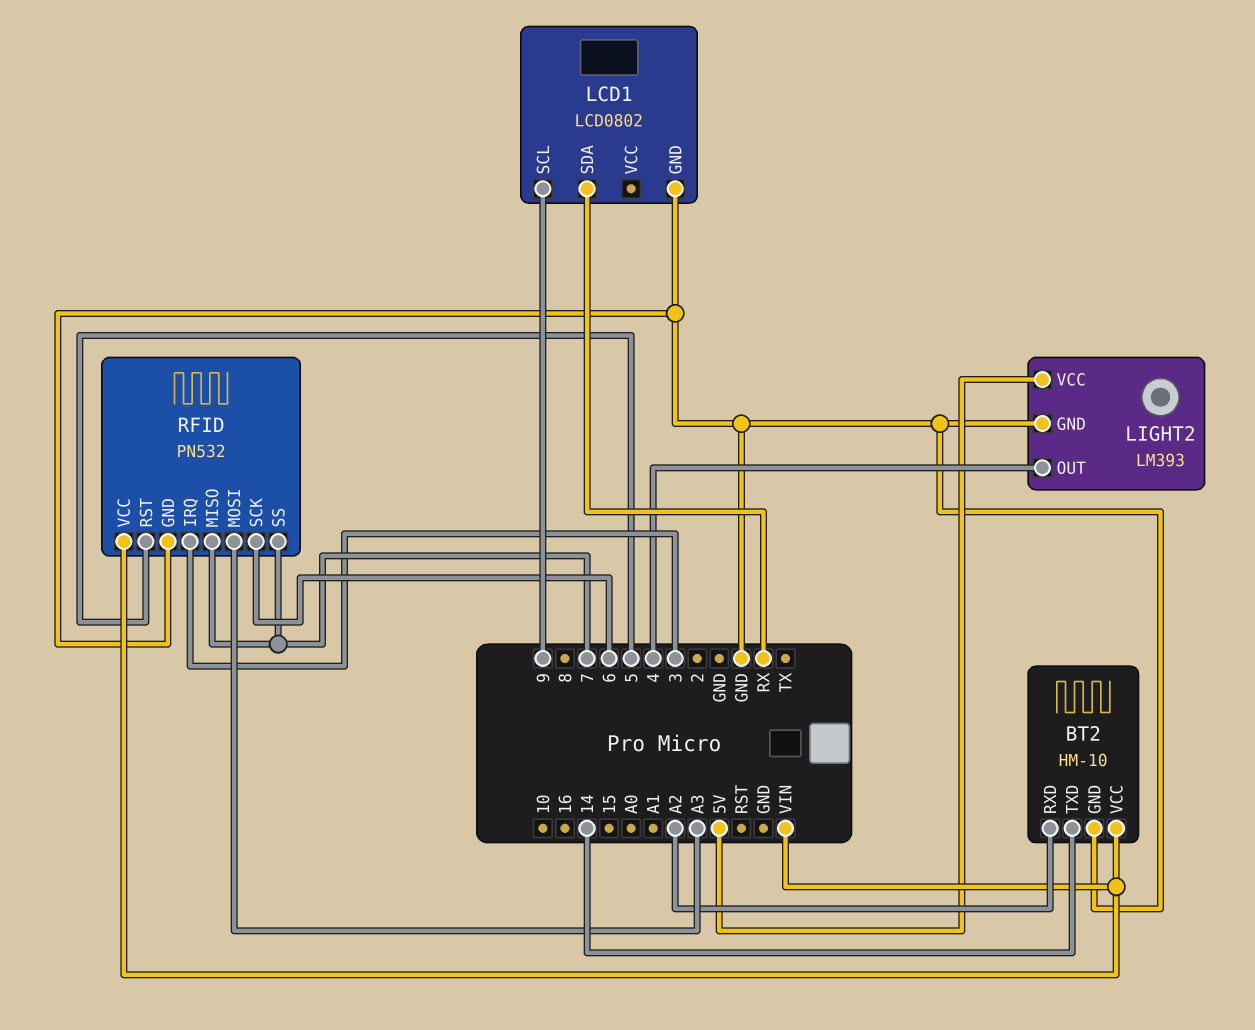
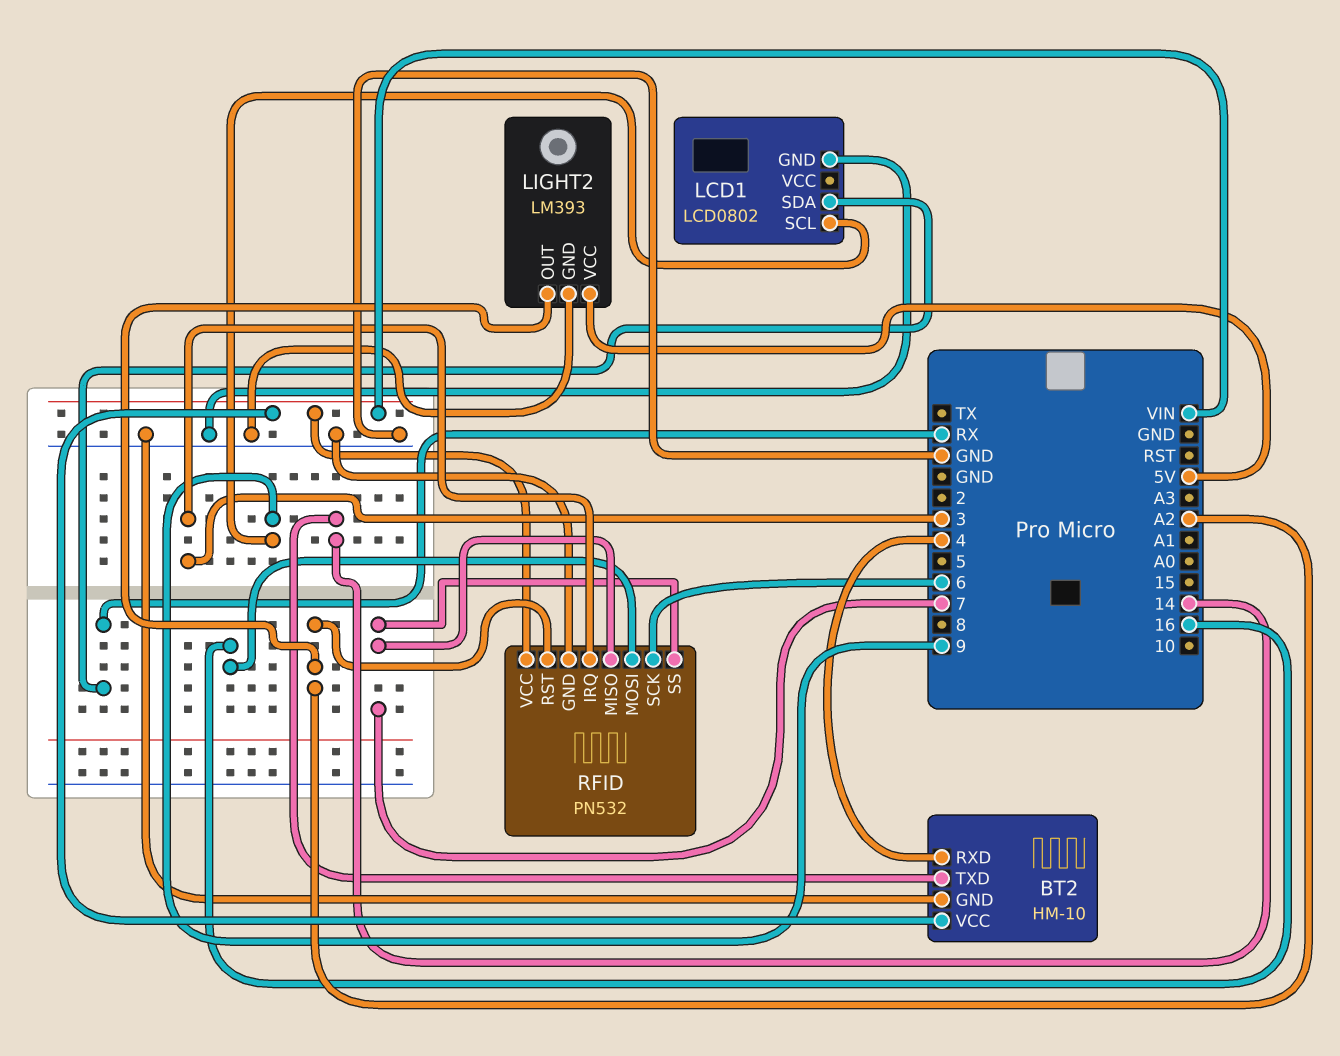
BT2 pin RXD: A2 -> 4
LIGHT2 pin OUT: 4 -> A2
RFID pin MOSI: A3 -> 16
RFID pin RST: 5 -> A2

